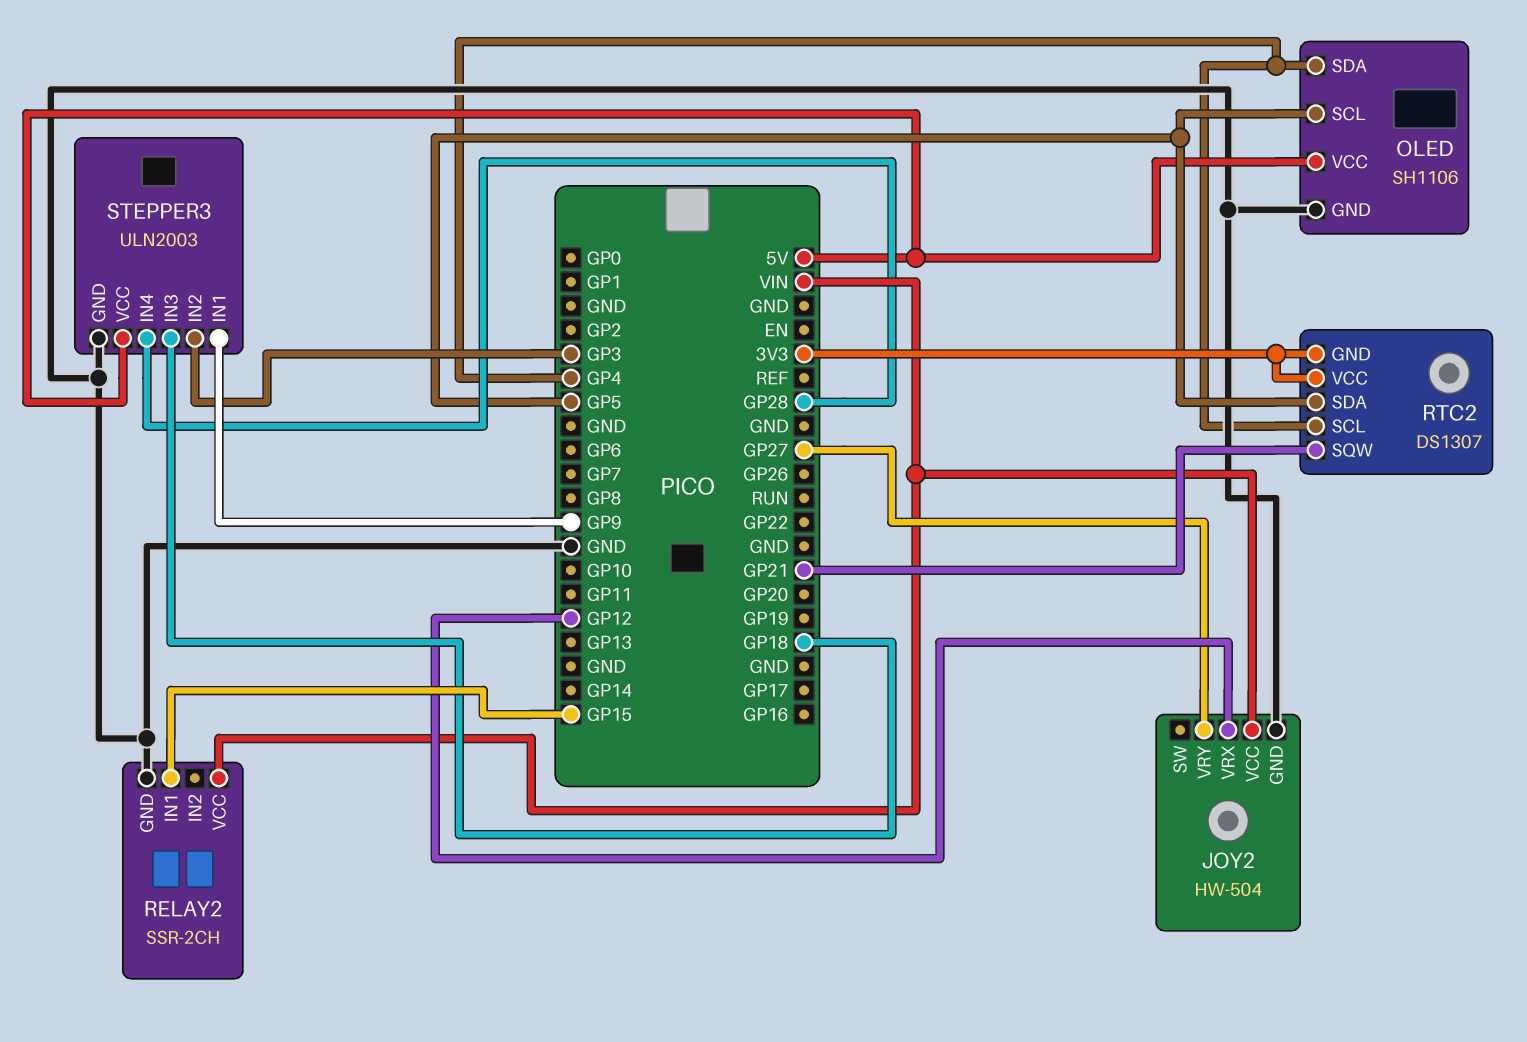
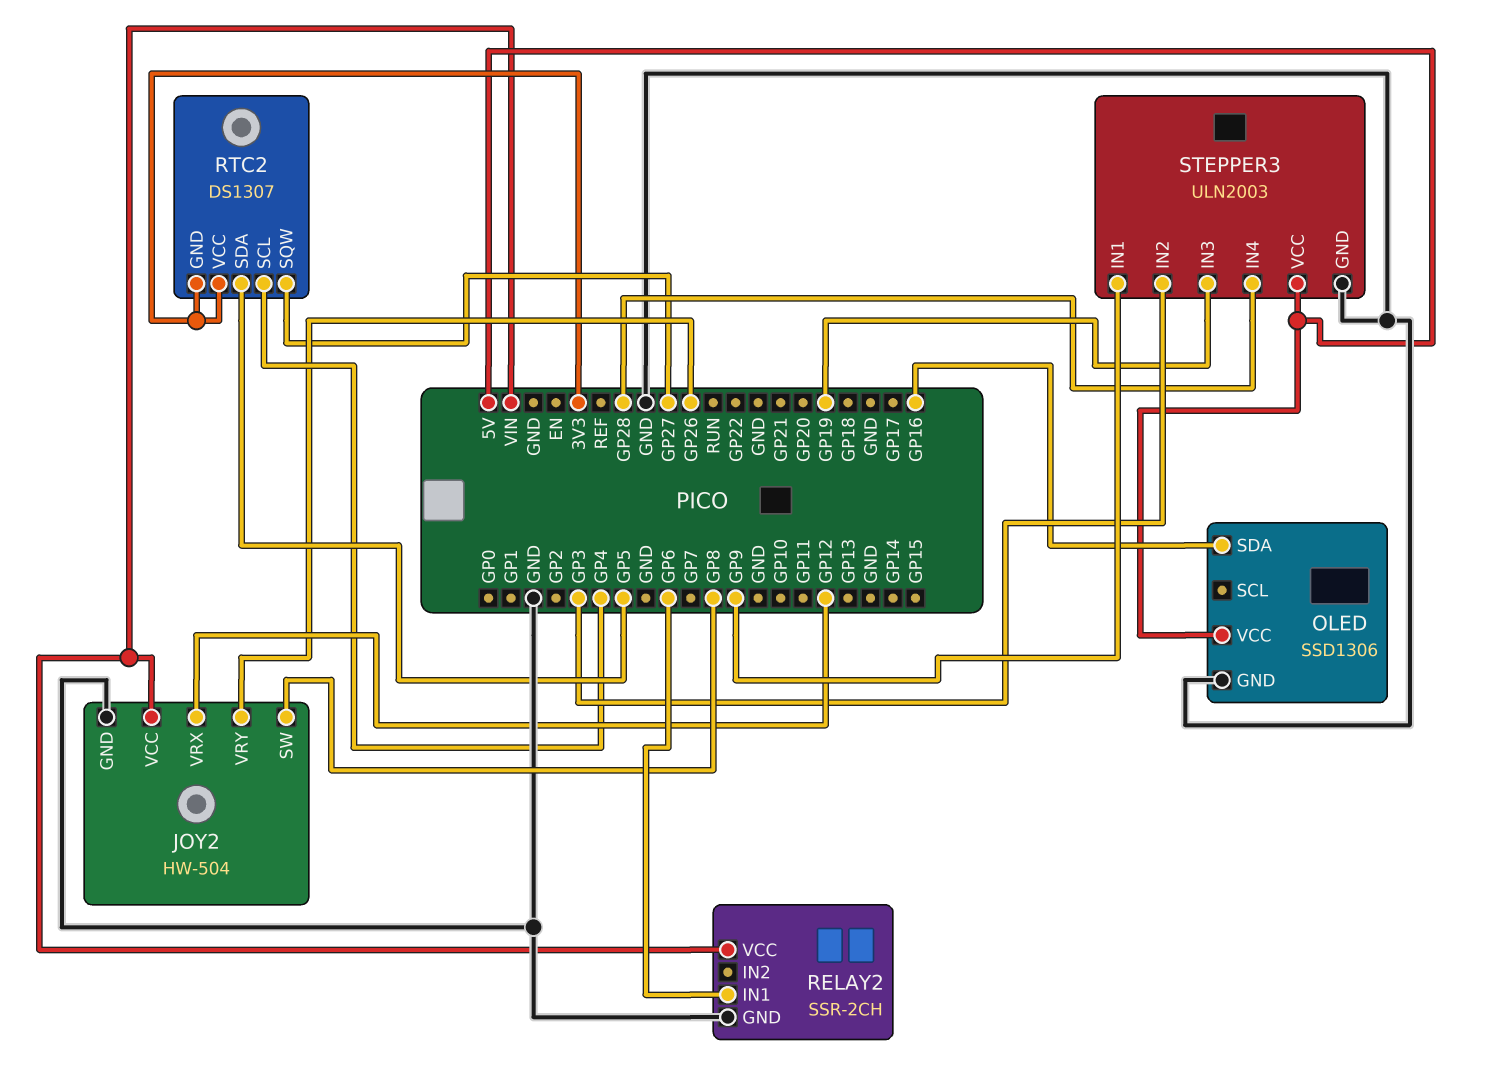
JOY2 pin SW: none -> GP8
JOY2 pin VRY: GP27 -> GP26
OLED: SH1106 -> SSD1306
OLED pin SCL: GP5 -> none
OLED pin SDA: GP4 -> GP16
RELAY2 pin IN1: GP15 -> GP6
RTC2 pin SQW: GP21 -> GP27
STEPPER3 pin IN3: GP18 -> GP19

